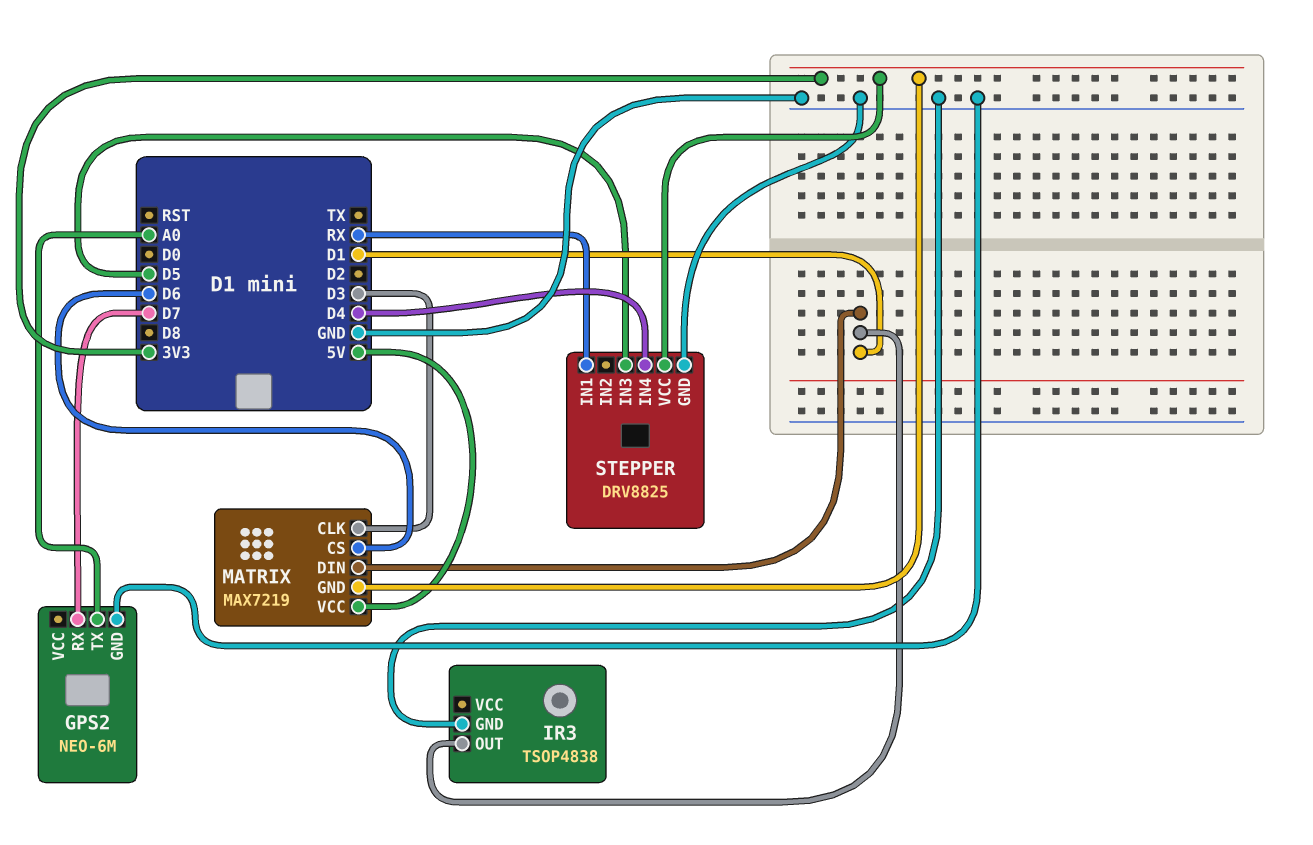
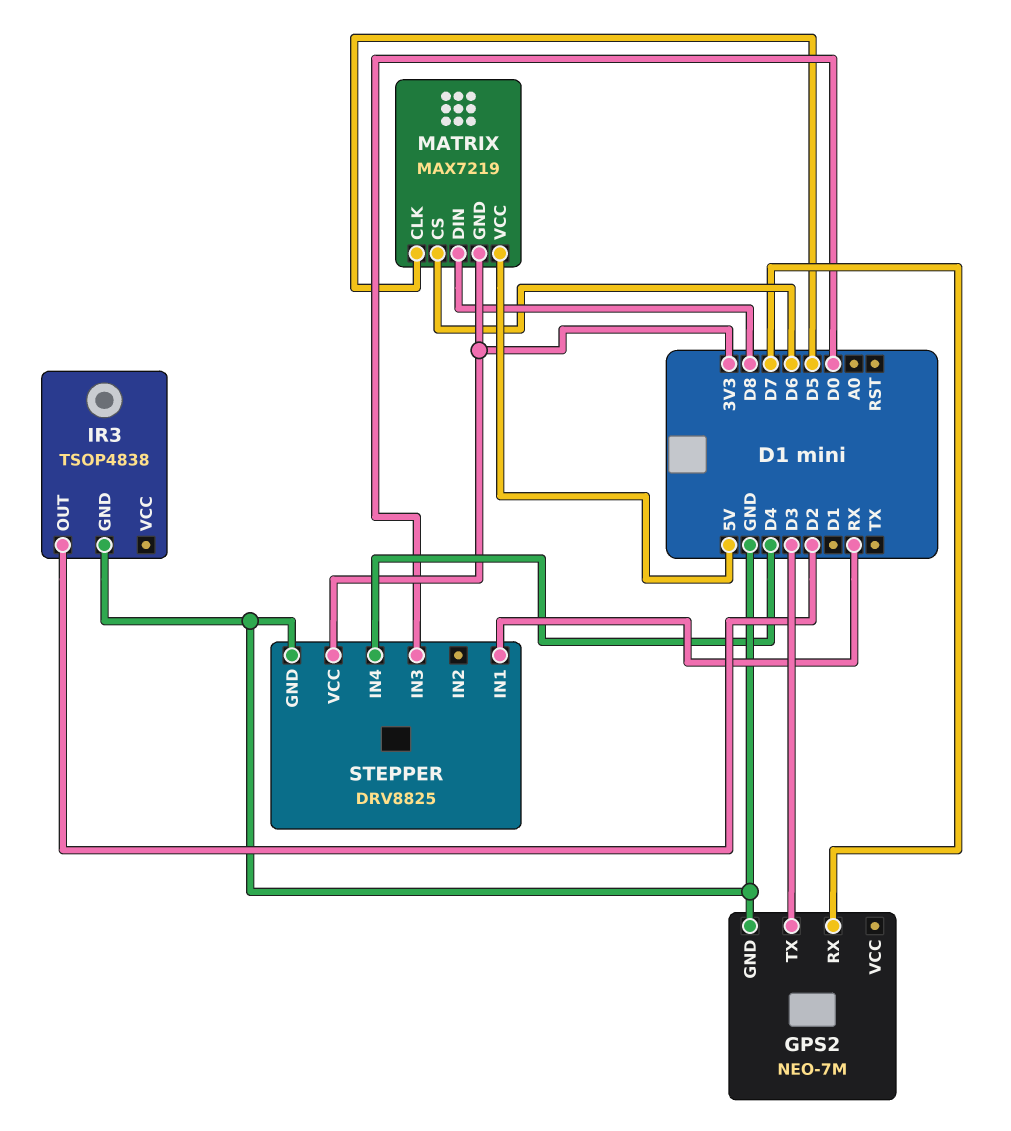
GPS2: NEO-6M -> NEO-7M
GPS2 pin TX: A0 -> D3
IR3 pin OUT: D1 -> D2
MATRIX pin CLK: D3 -> D5
MATRIX pin DIN: D1 -> D8
STEPPER pin IN3: D5 -> D0

